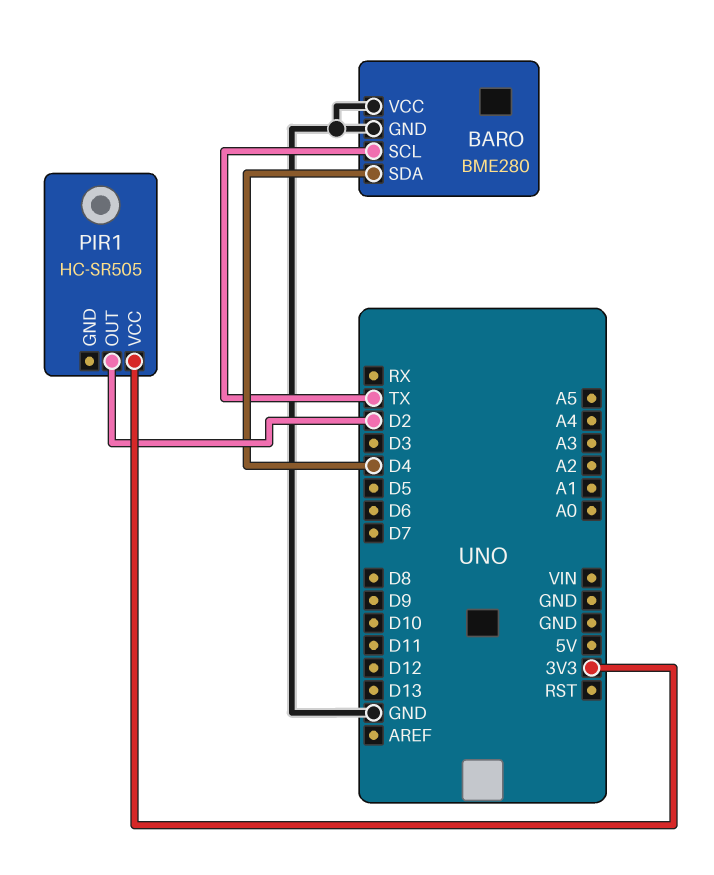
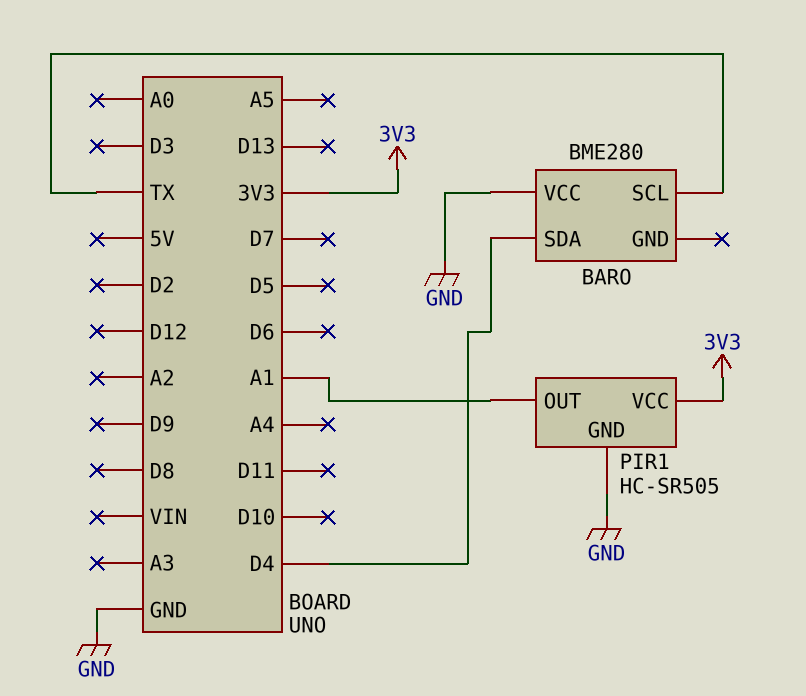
BARO pin GND: GND -> none
PIR1 pin GND: none -> GND
PIR1 pin OUT: D2 -> A1

